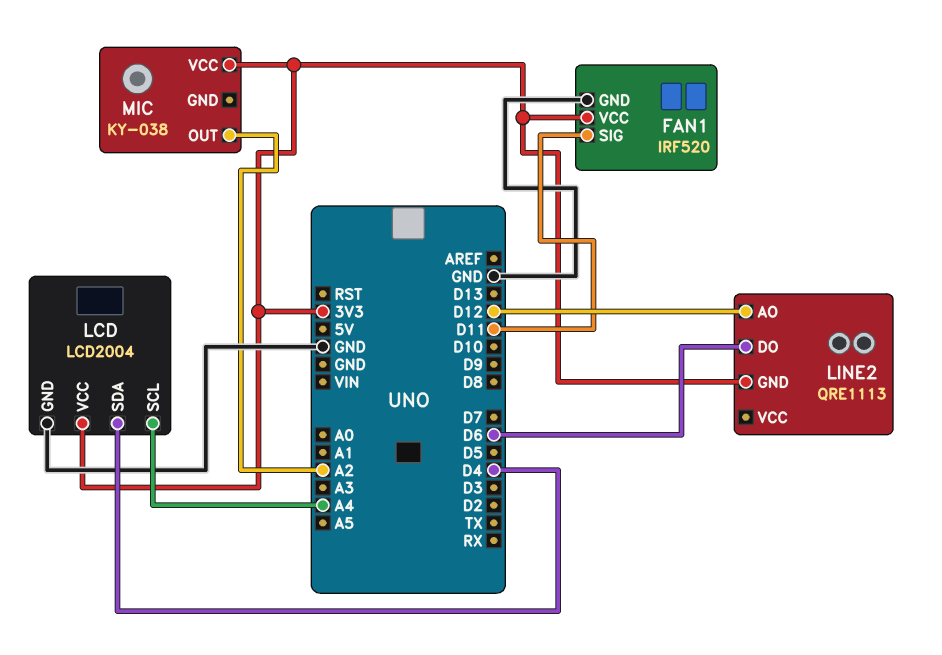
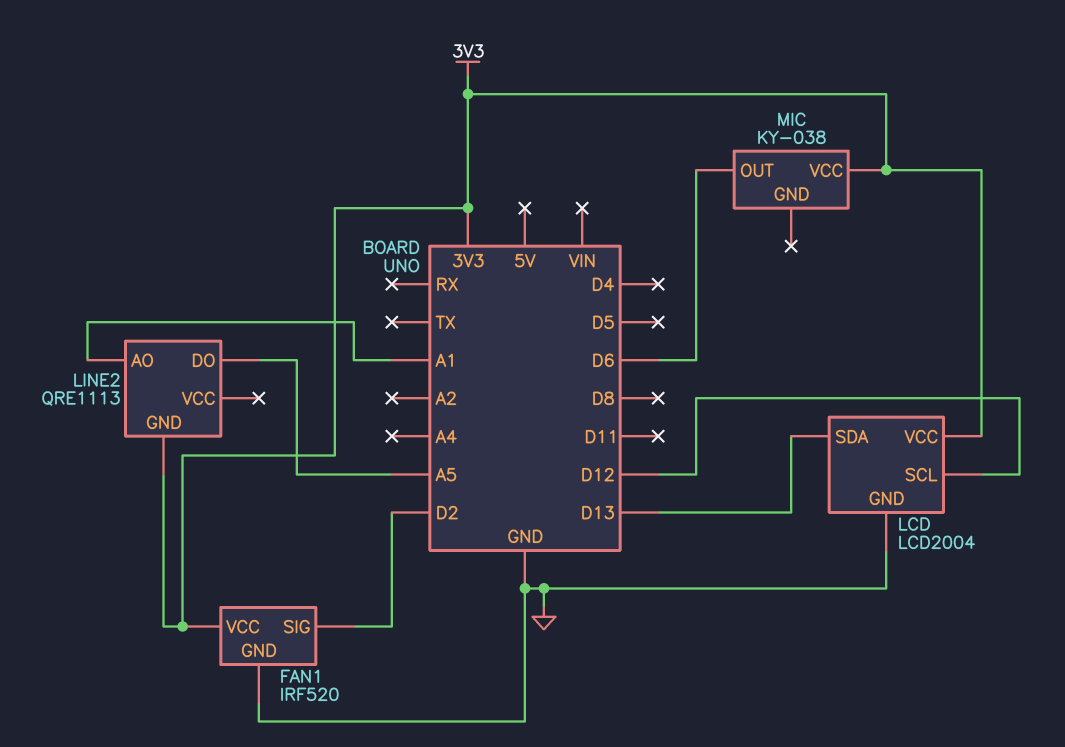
FAN1 pin SIG: D11 -> D2
LCD pin SCL: A4 -> D12
LCD pin SDA: D4 -> D13
LINE2 pin AO: D12 -> A1
LINE2 pin DO: D6 -> A5
MIC pin OUT: A2 -> D6

